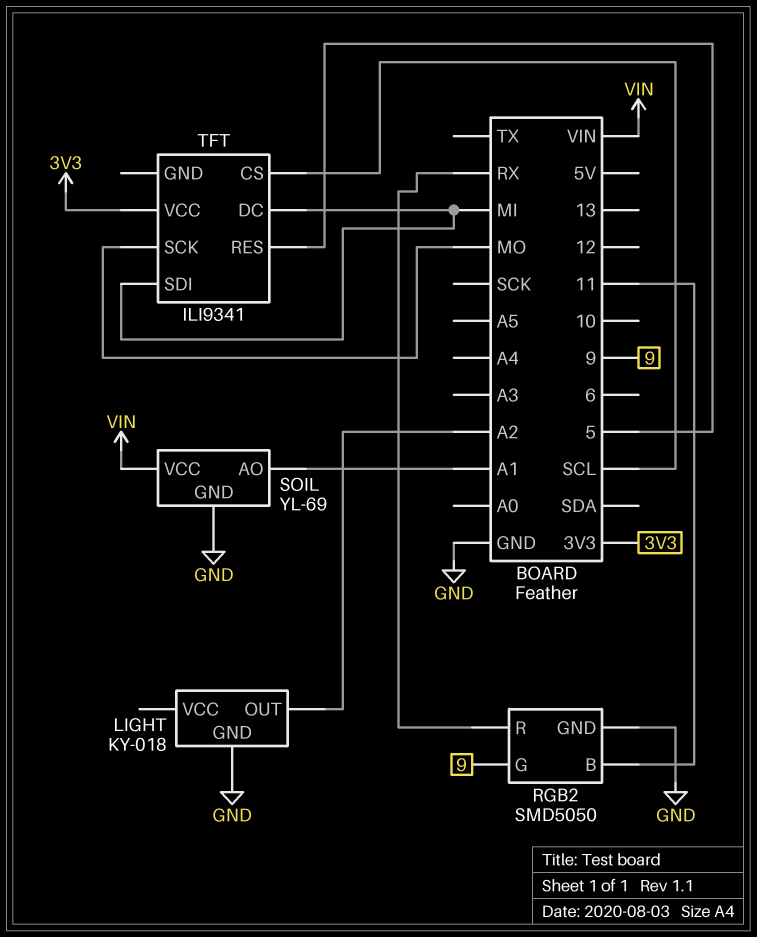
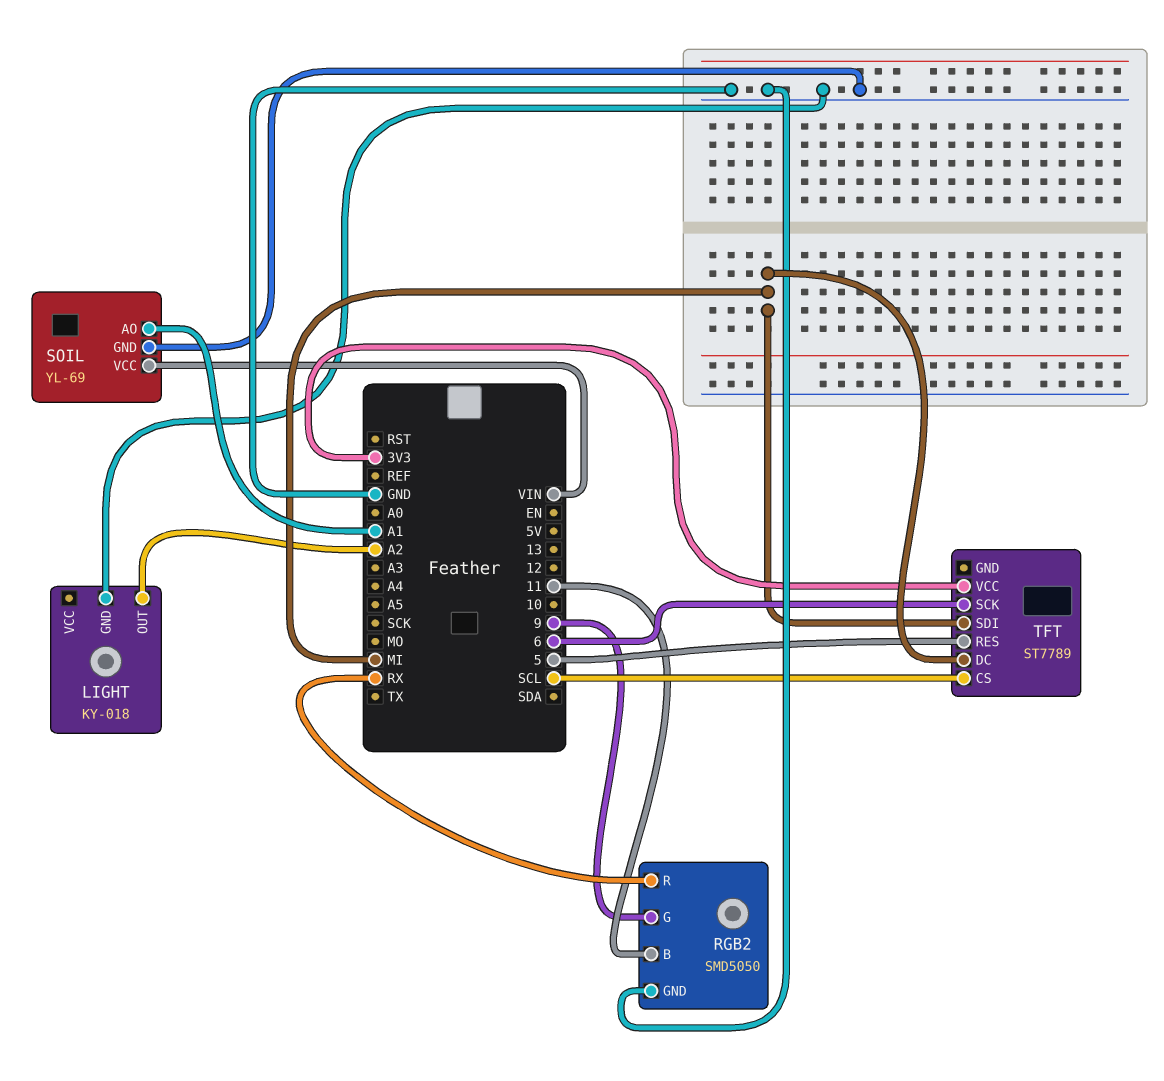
TFT: ILI9341 -> ST7789
TFT pin SCK: MO -> 6

